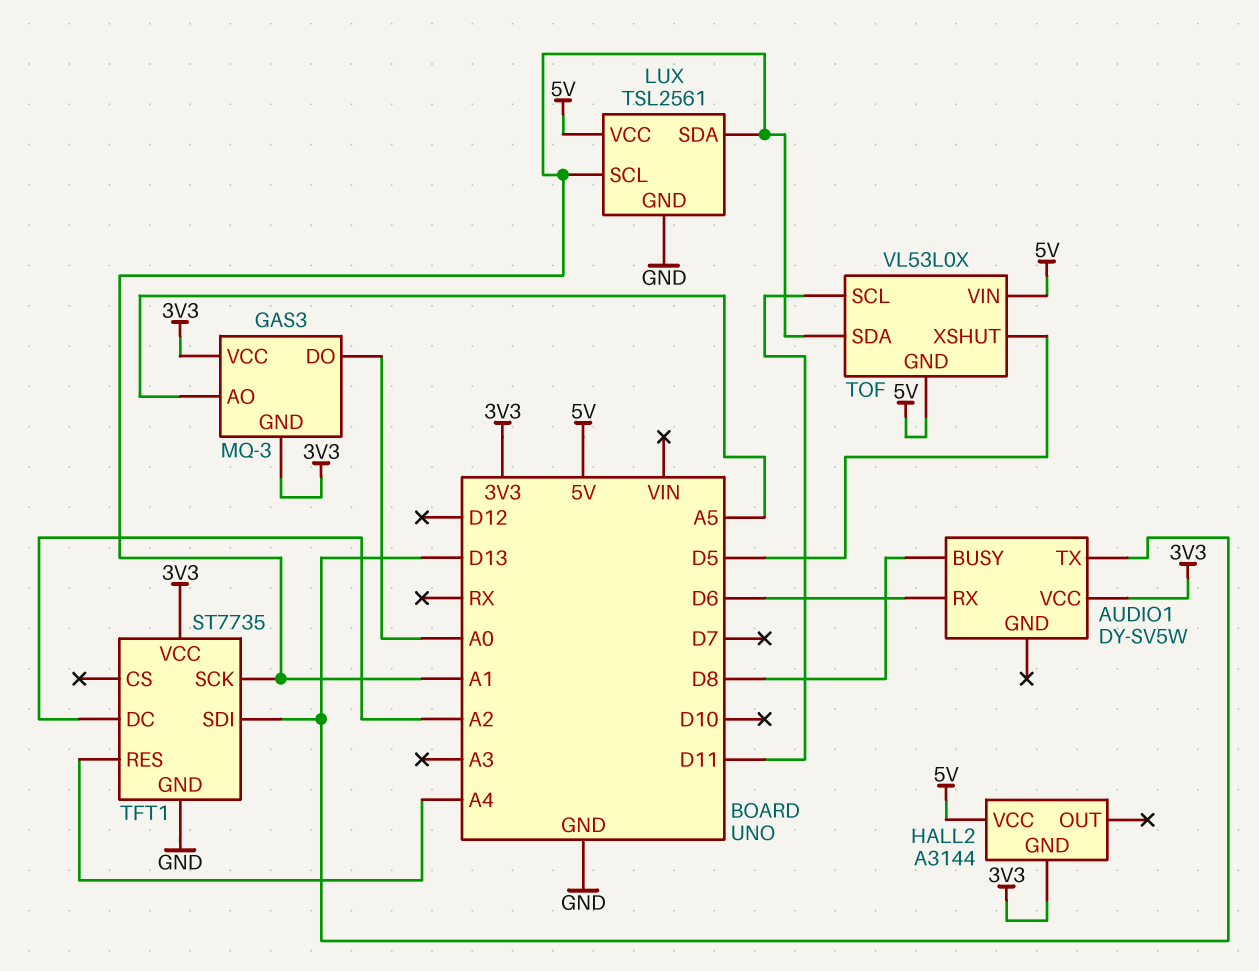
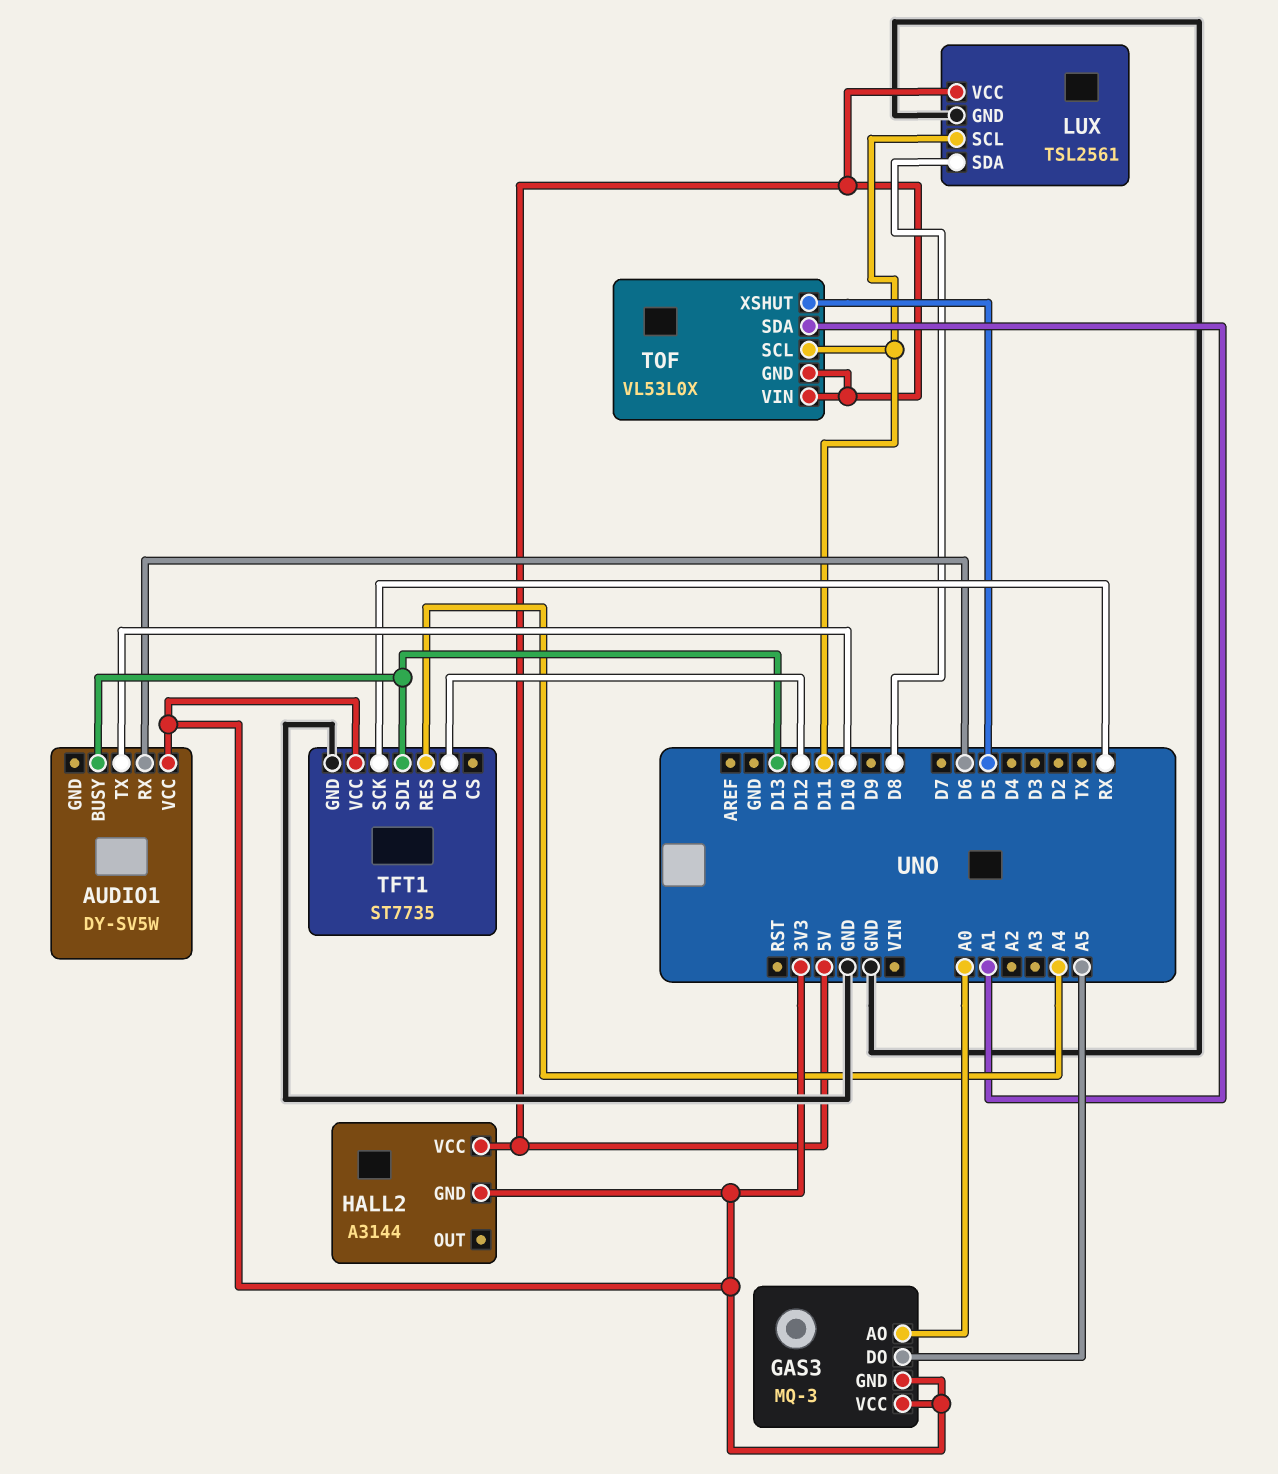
AUDIO1 pin BUSY: D8 -> D13
AUDIO1 pin TX: D13 -> D10
GAS3 pin AO: A5 -> A0
GAS3 pin DO: A0 -> A5
LUX pin SCL: A1 -> D11
LUX pin SDA: A1 -> D8
TFT1 pin DC: A2 -> D12
TFT1 pin SCK: A1 -> RX

